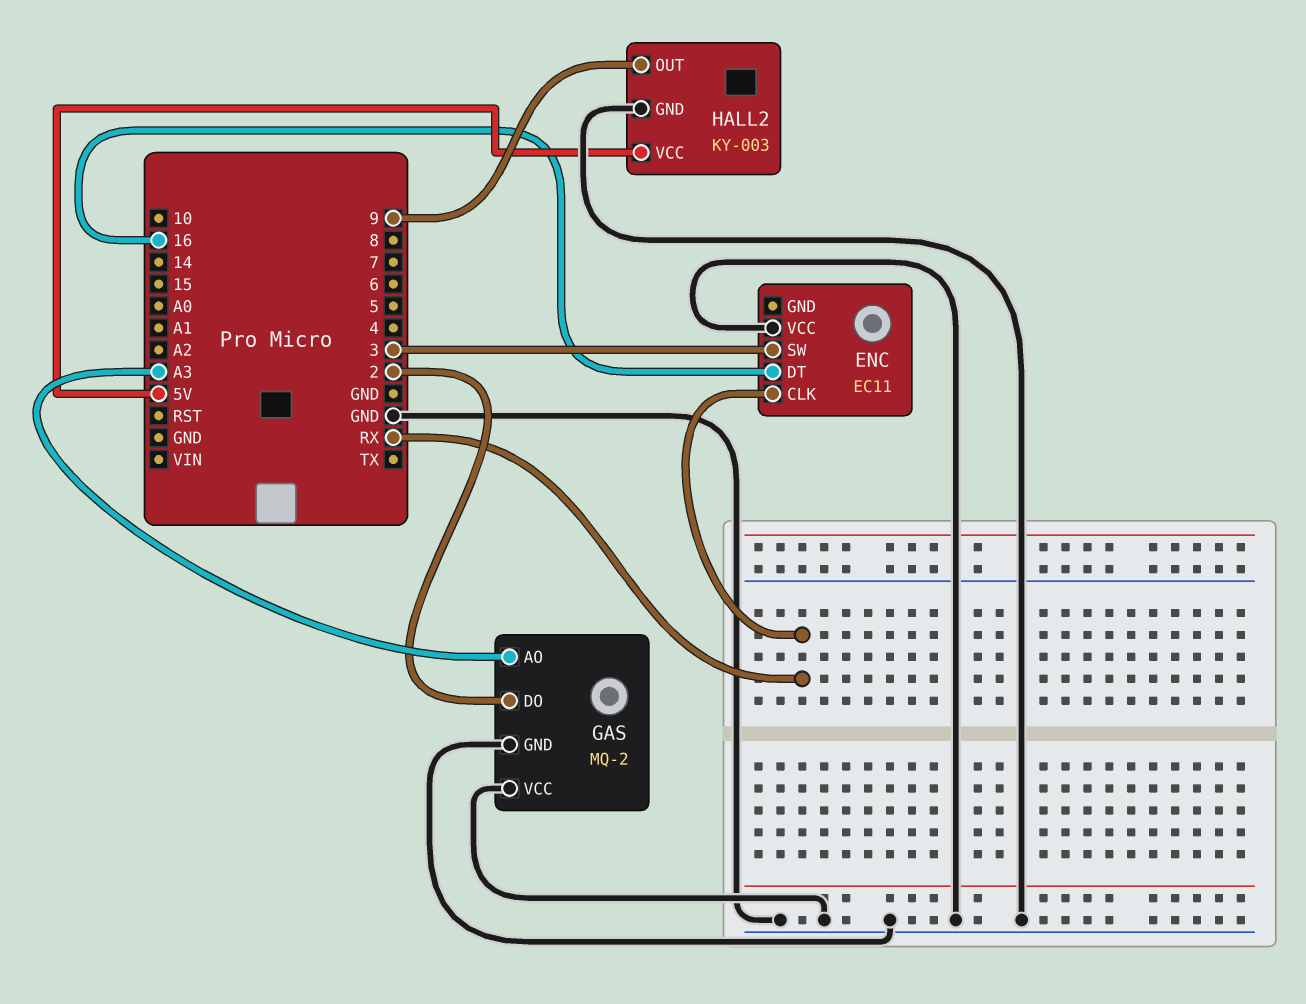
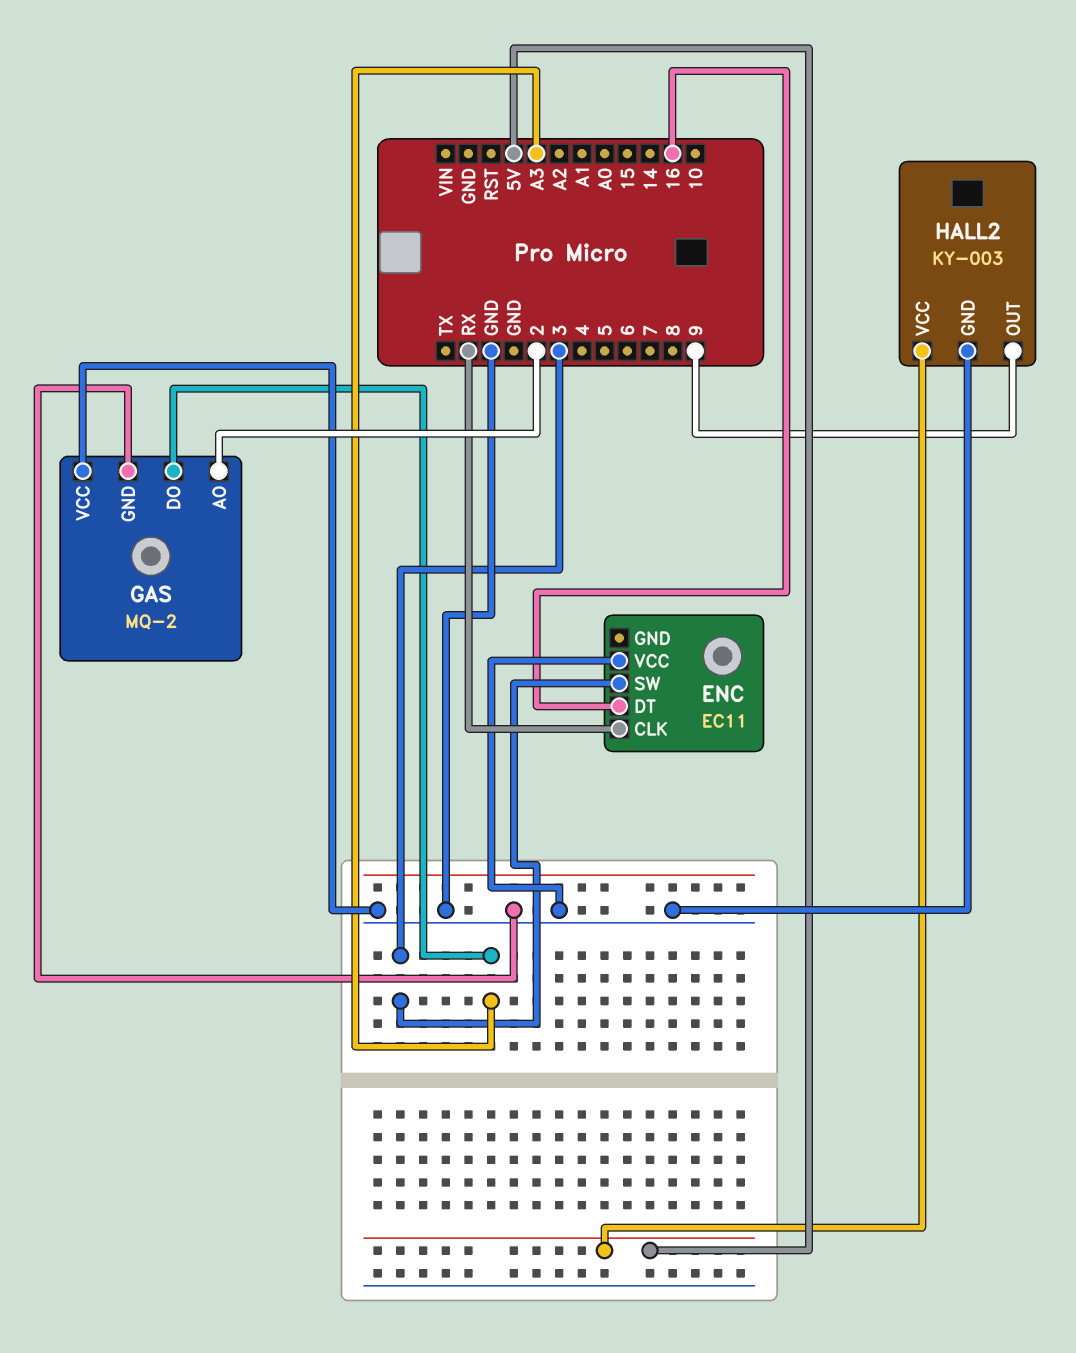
GAS pin AO: A3 -> 2
GAS pin DO: 2 -> A3

